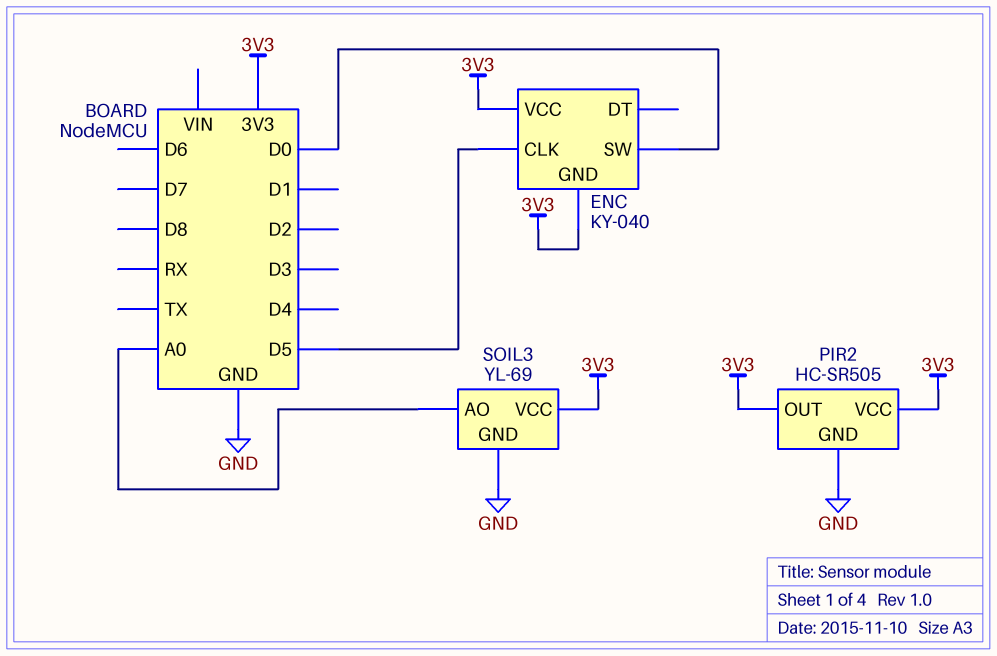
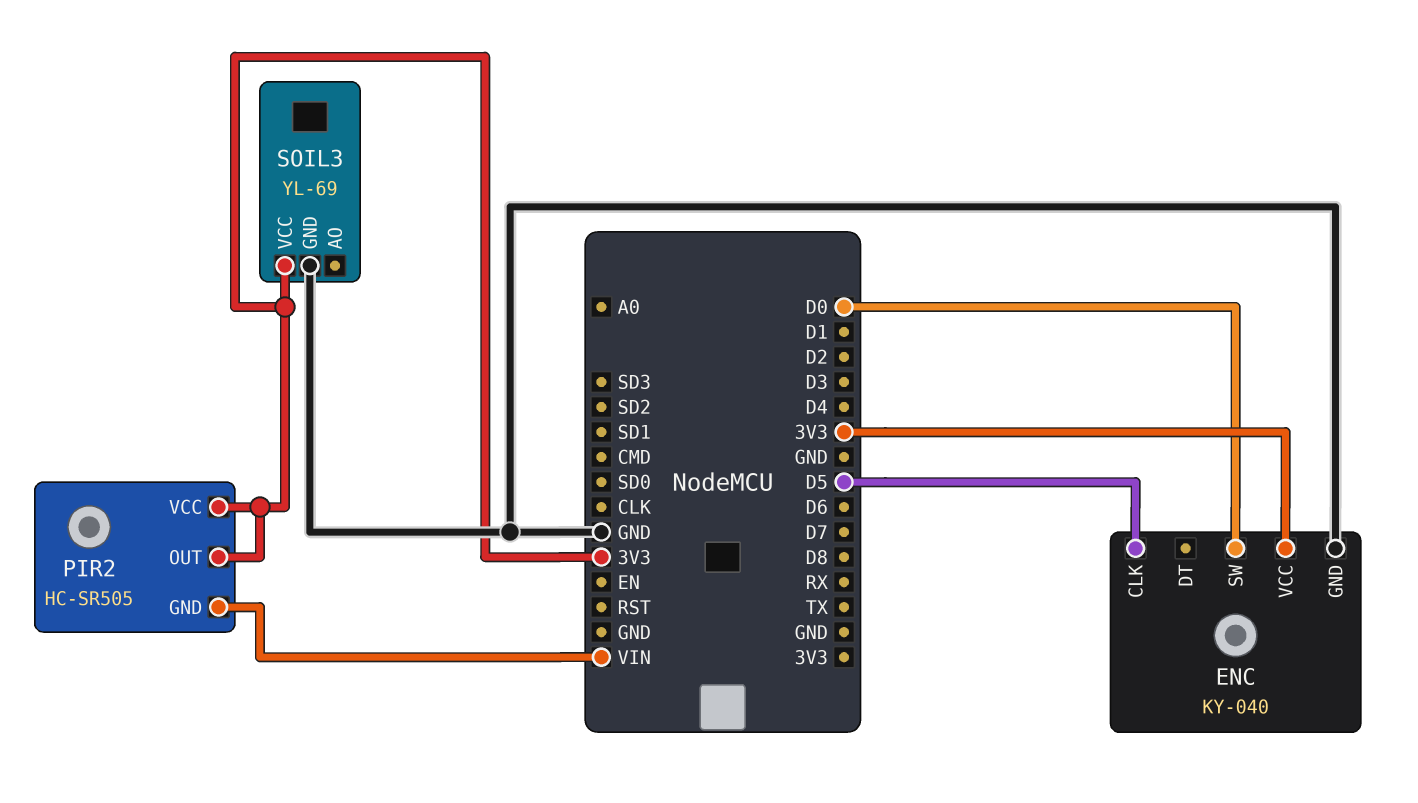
ENC pin GND: 3V3 -> GND
PIR2 pin GND: GND -> VIN
SOIL3 pin AO: A0 -> none

